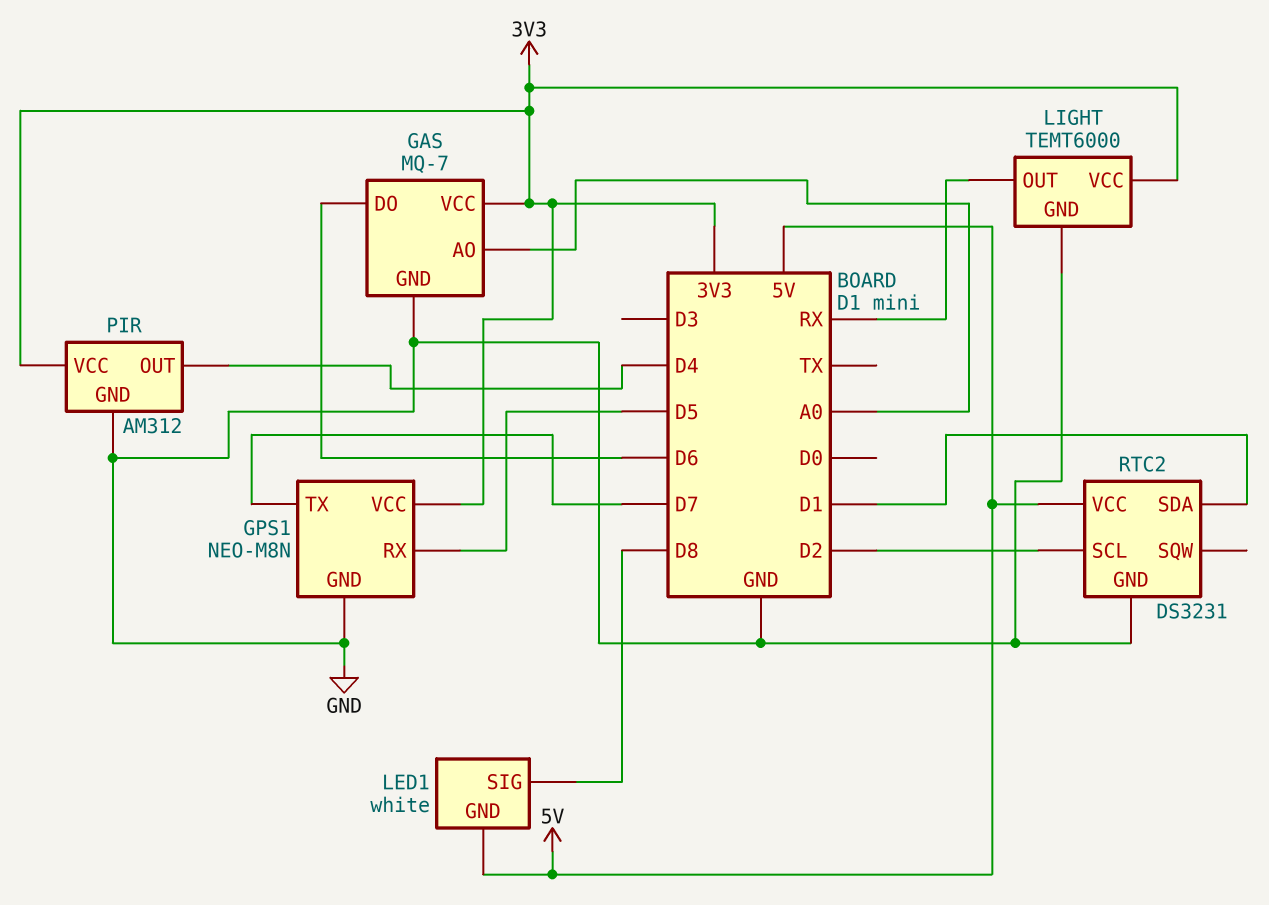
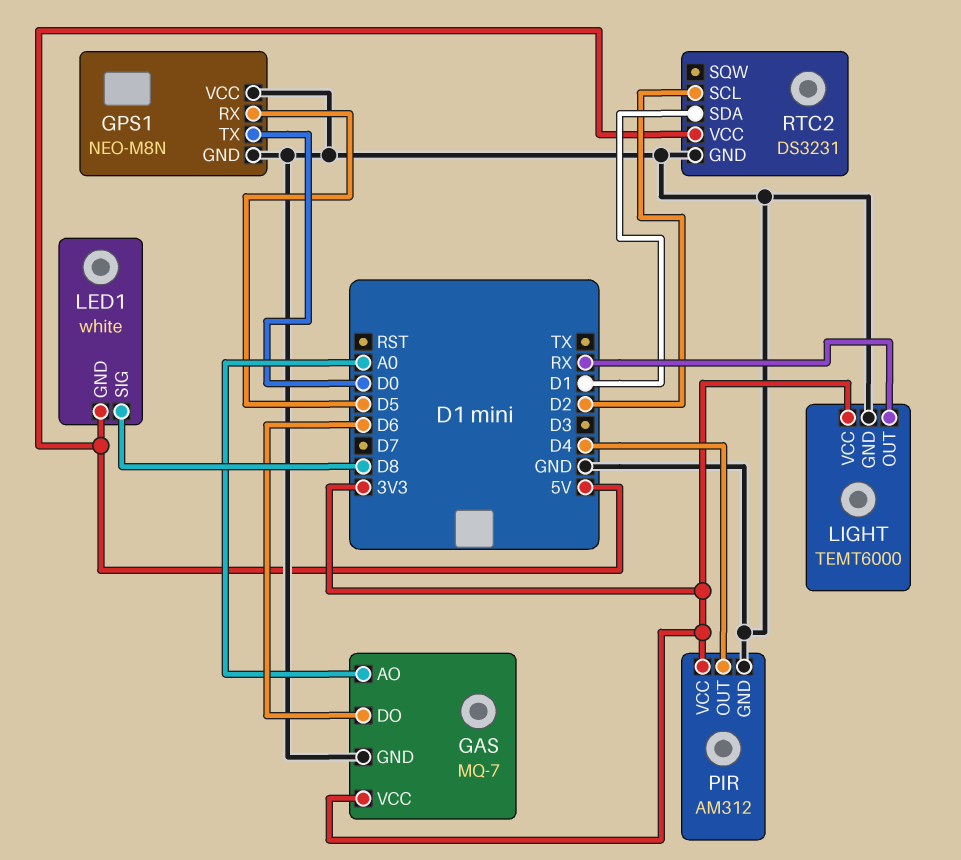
GPS1 pin TX: D7 -> D0
GPS1 pin VCC: 3V3 -> GND

